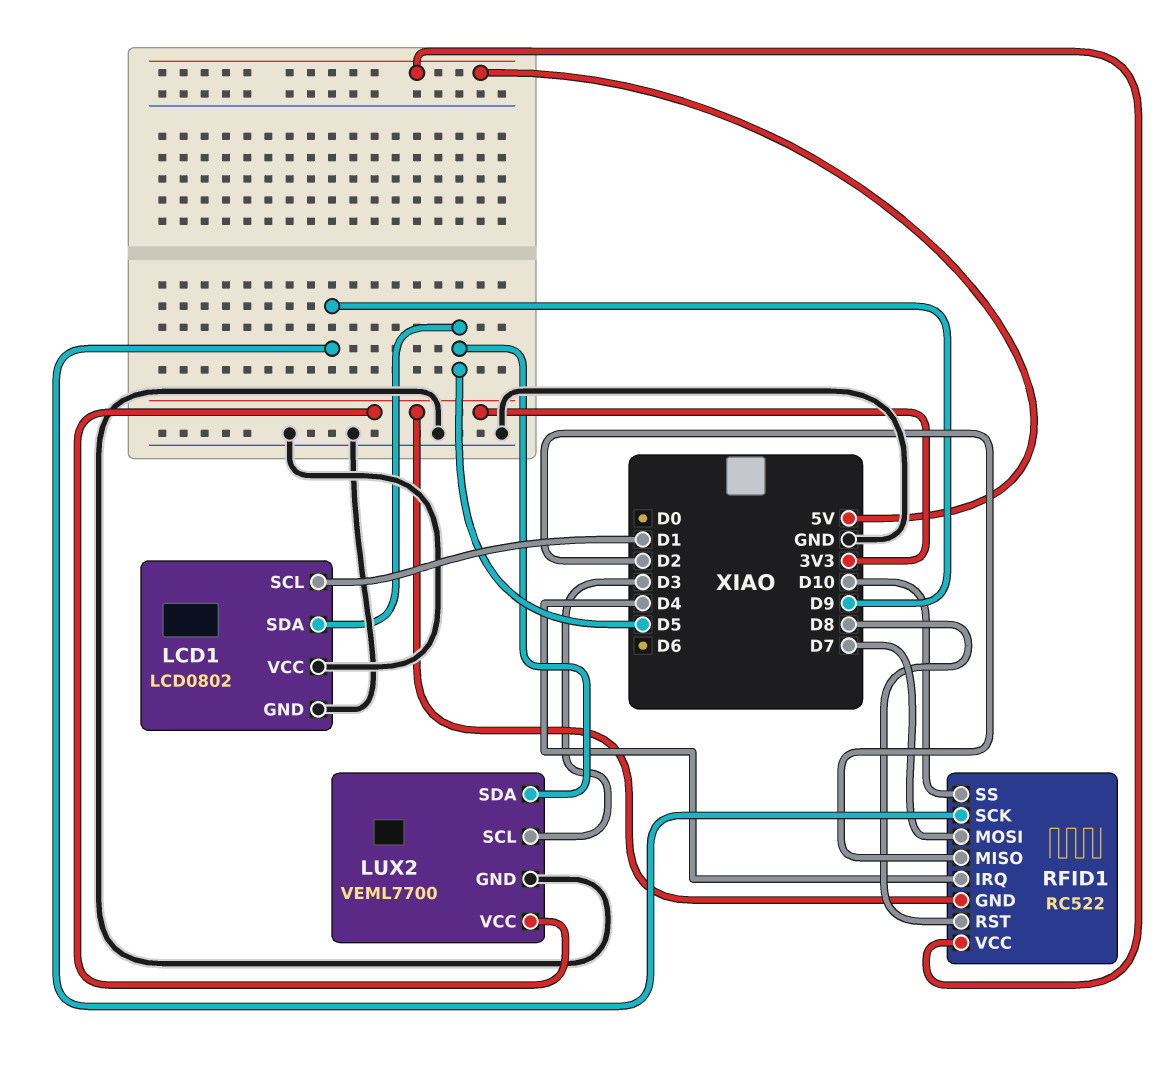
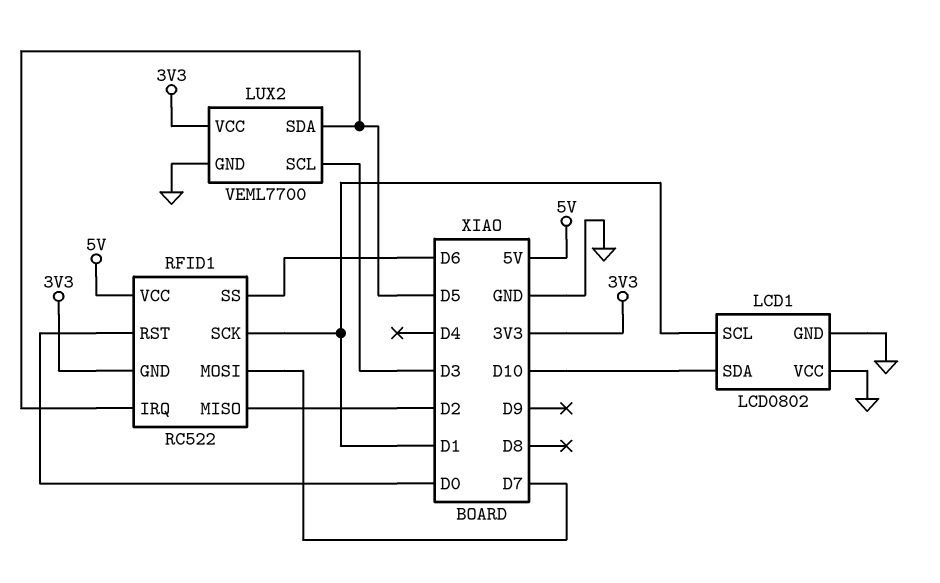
LCD1 pin SDA: D5 -> D10
RFID1 pin IRQ: D4 -> D5
RFID1 pin RST: D8 -> D0
RFID1 pin SCK: D9 -> D1
RFID1 pin SS: D10 -> D6

